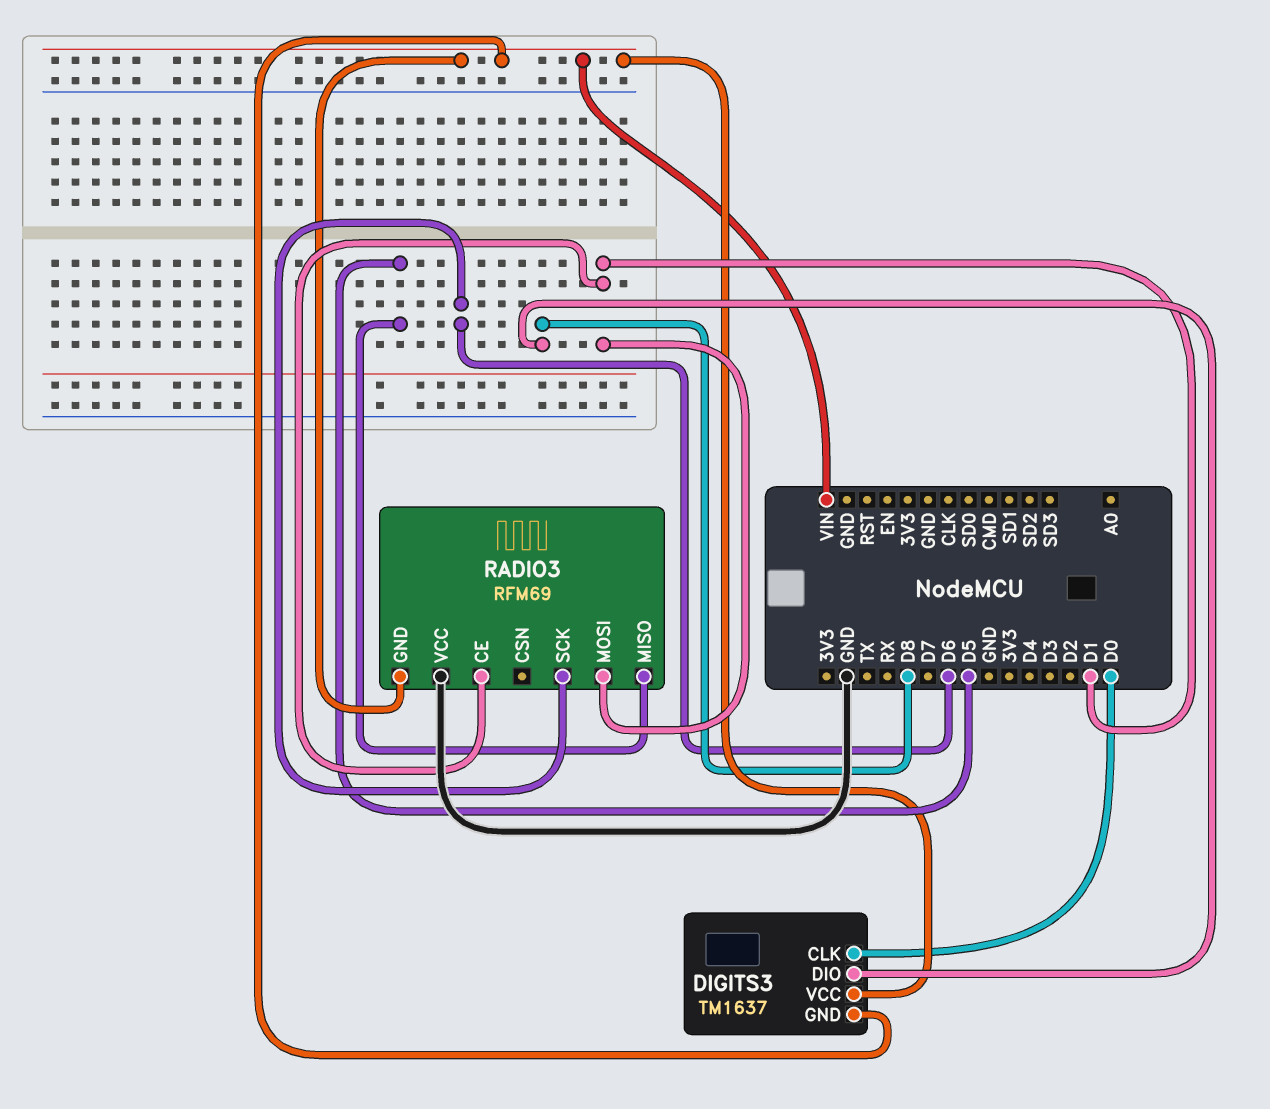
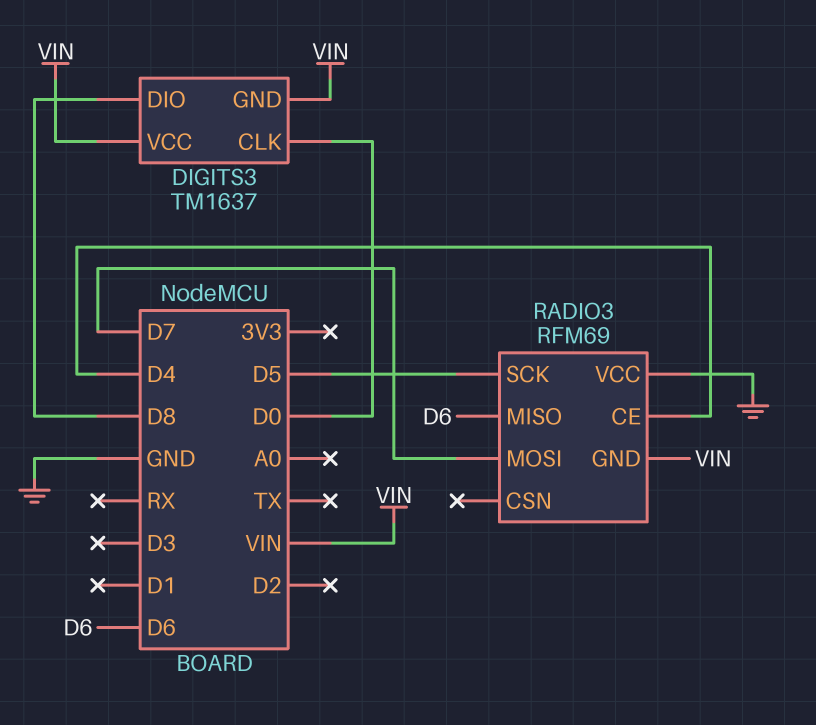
RADIO3 pin CE: D1 -> D4
RADIO3 pin MISO: D5 -> D6
RADIO3 pin MOSI: D1 -> D7
RADIO3 pin SCK: D6 -> D5

